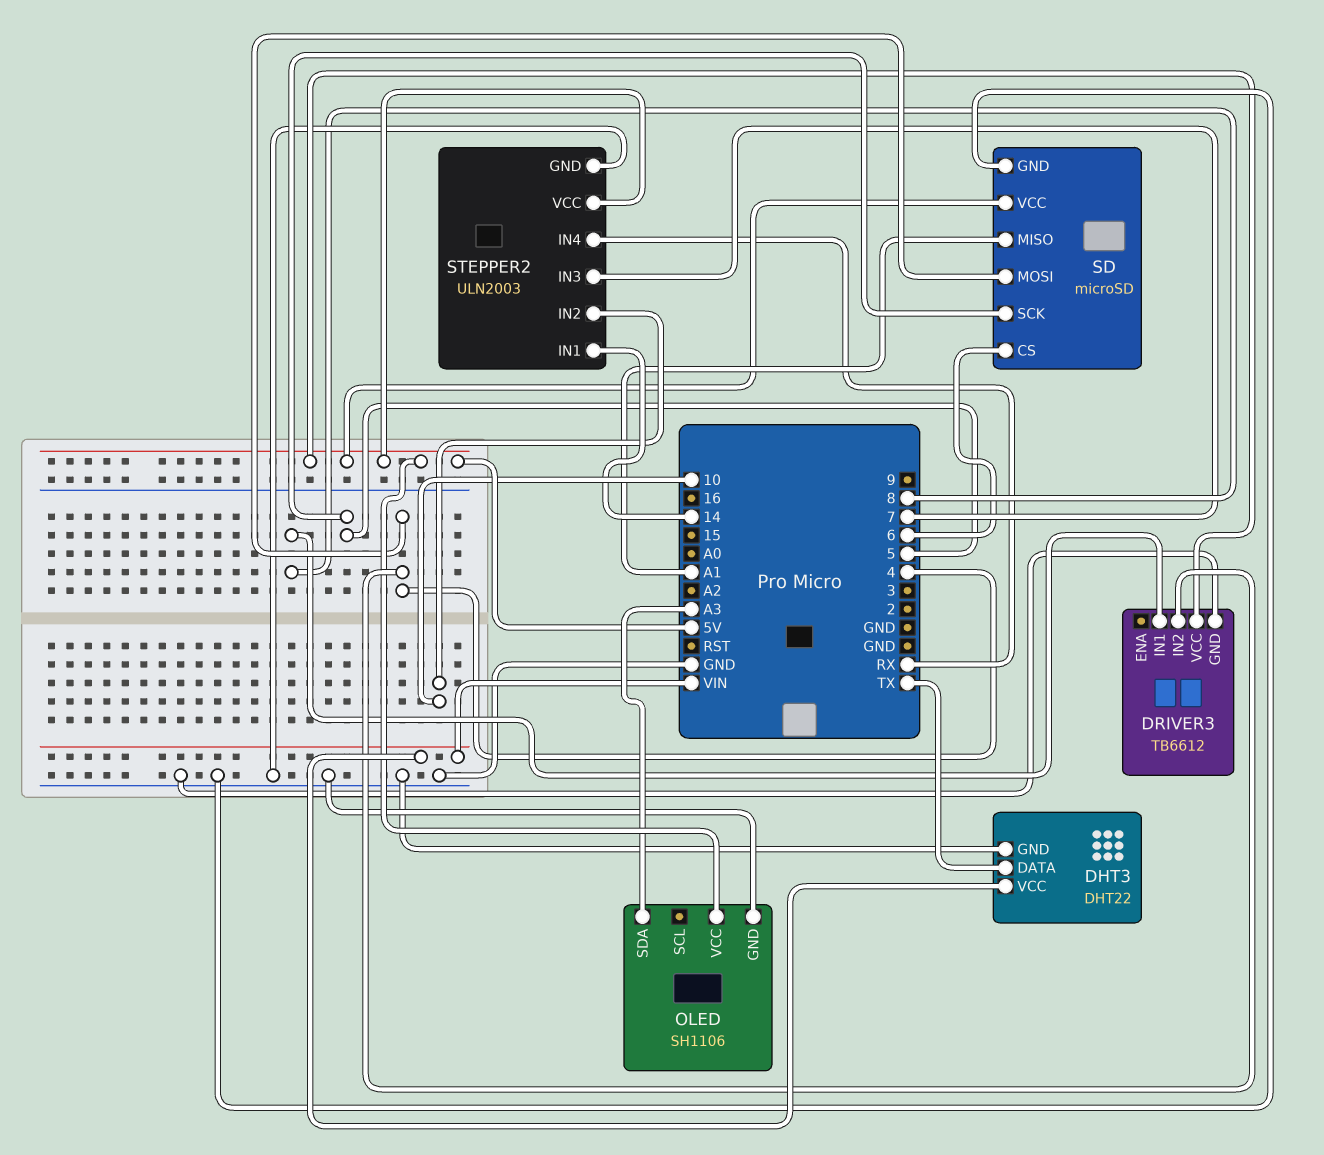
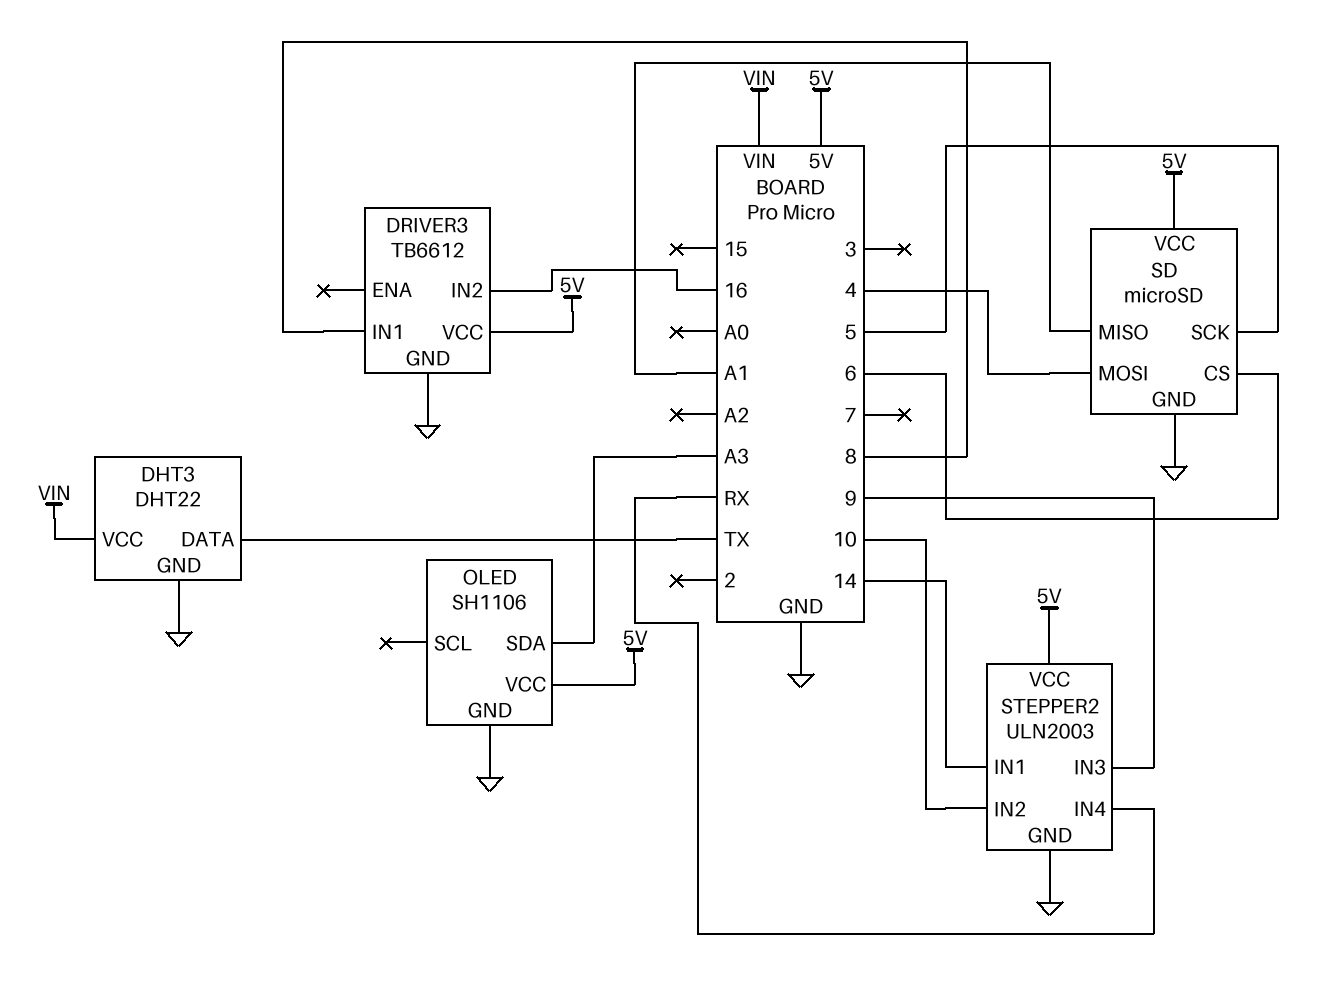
DRIVER3 pin IN2: 4 -> 16
STEPPER2 pin IN3: 7 -> 9

